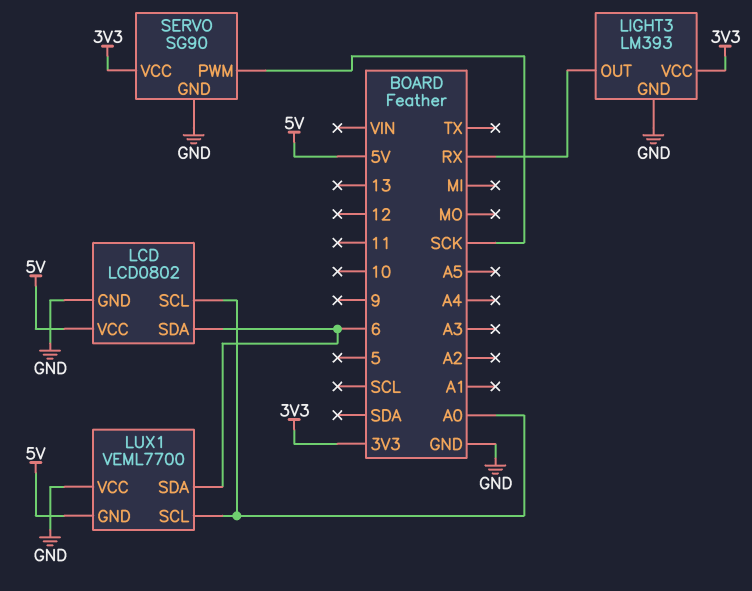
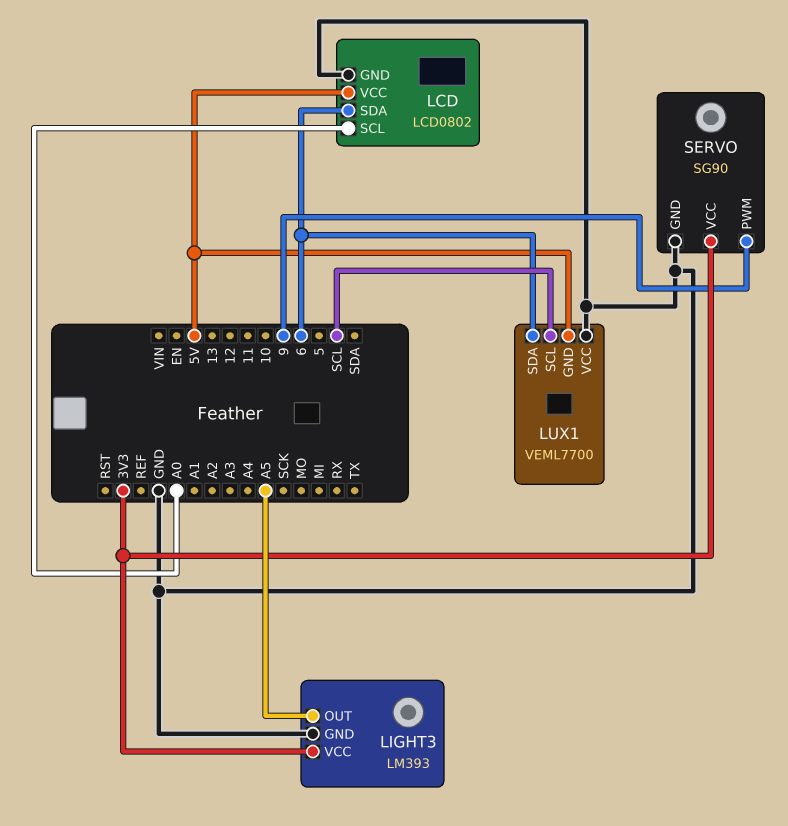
LIGHT3 pin OUT: RX -> A5
LUX1 pin SCL: A0 -> SCL
SERVO pin PWM: SCK -> 9

